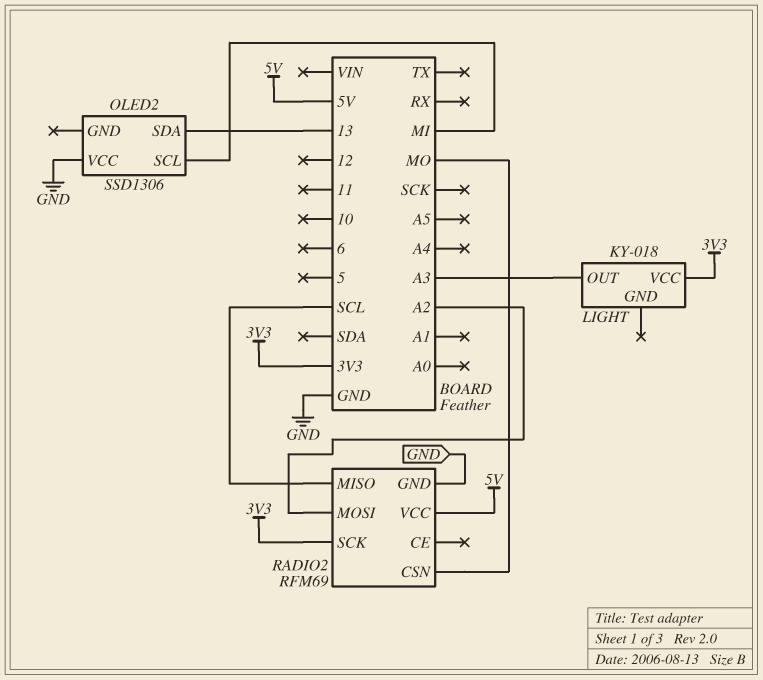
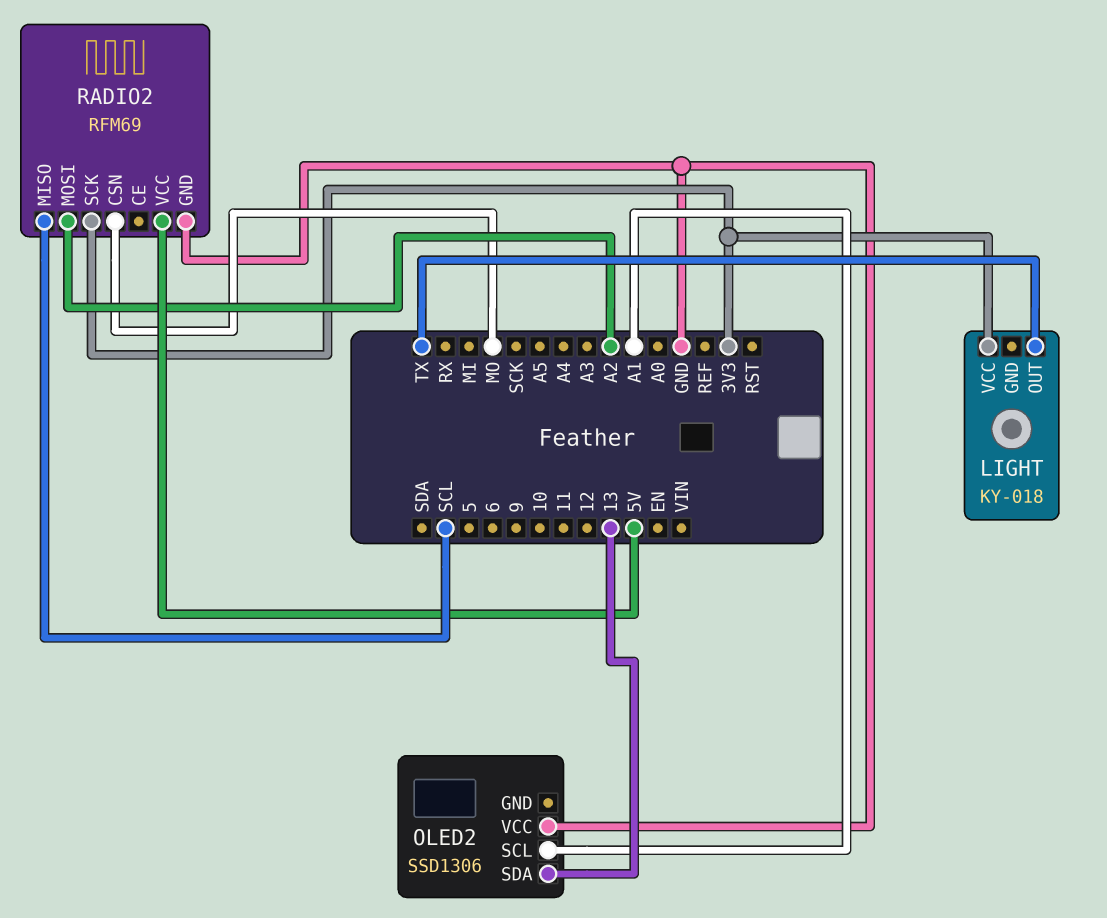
LIGHT pin OUT: A3 -> TX
OLED2 pin SCL: MI -> A1

